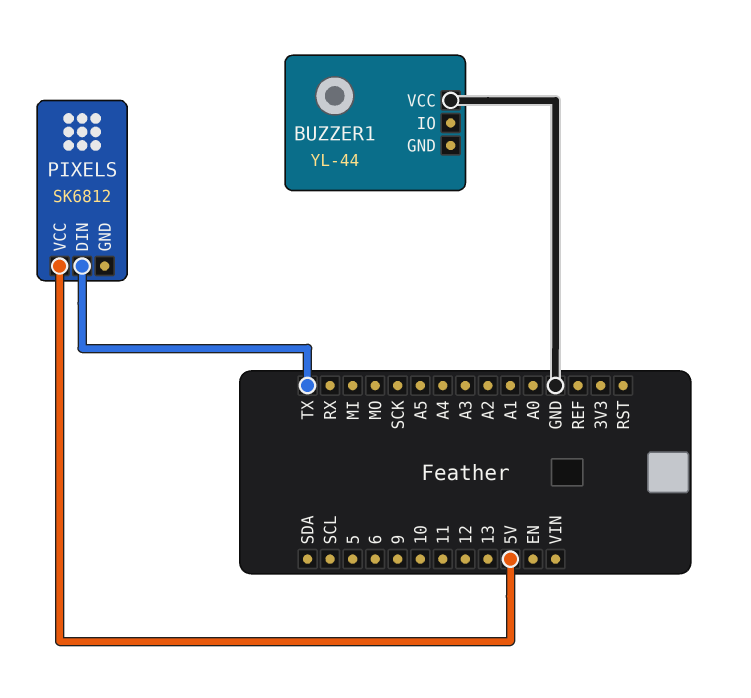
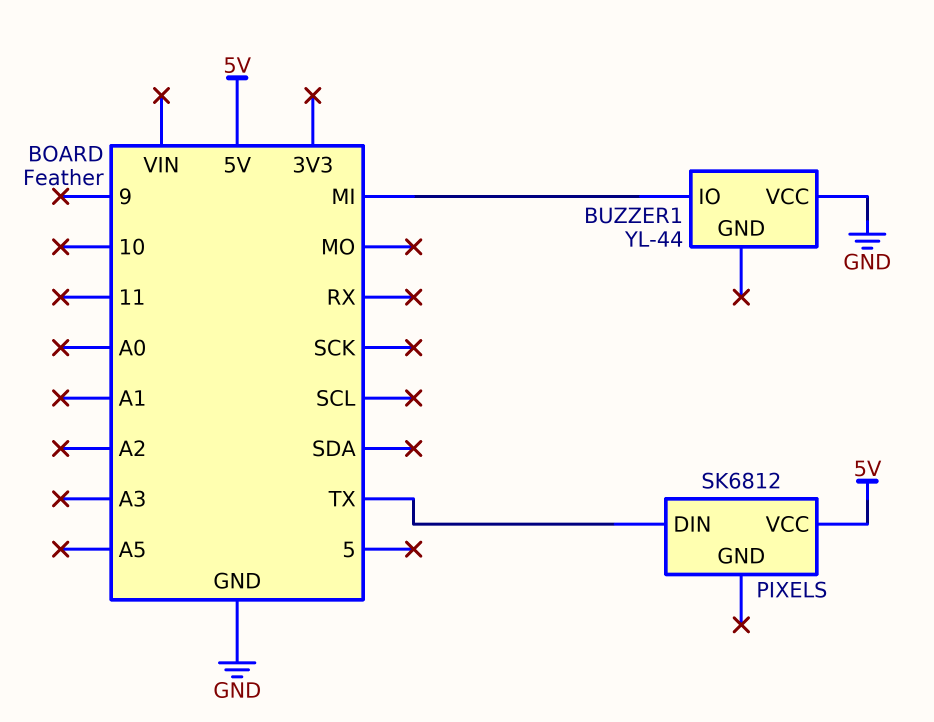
BUZZER1 pin IO: none -> MI

